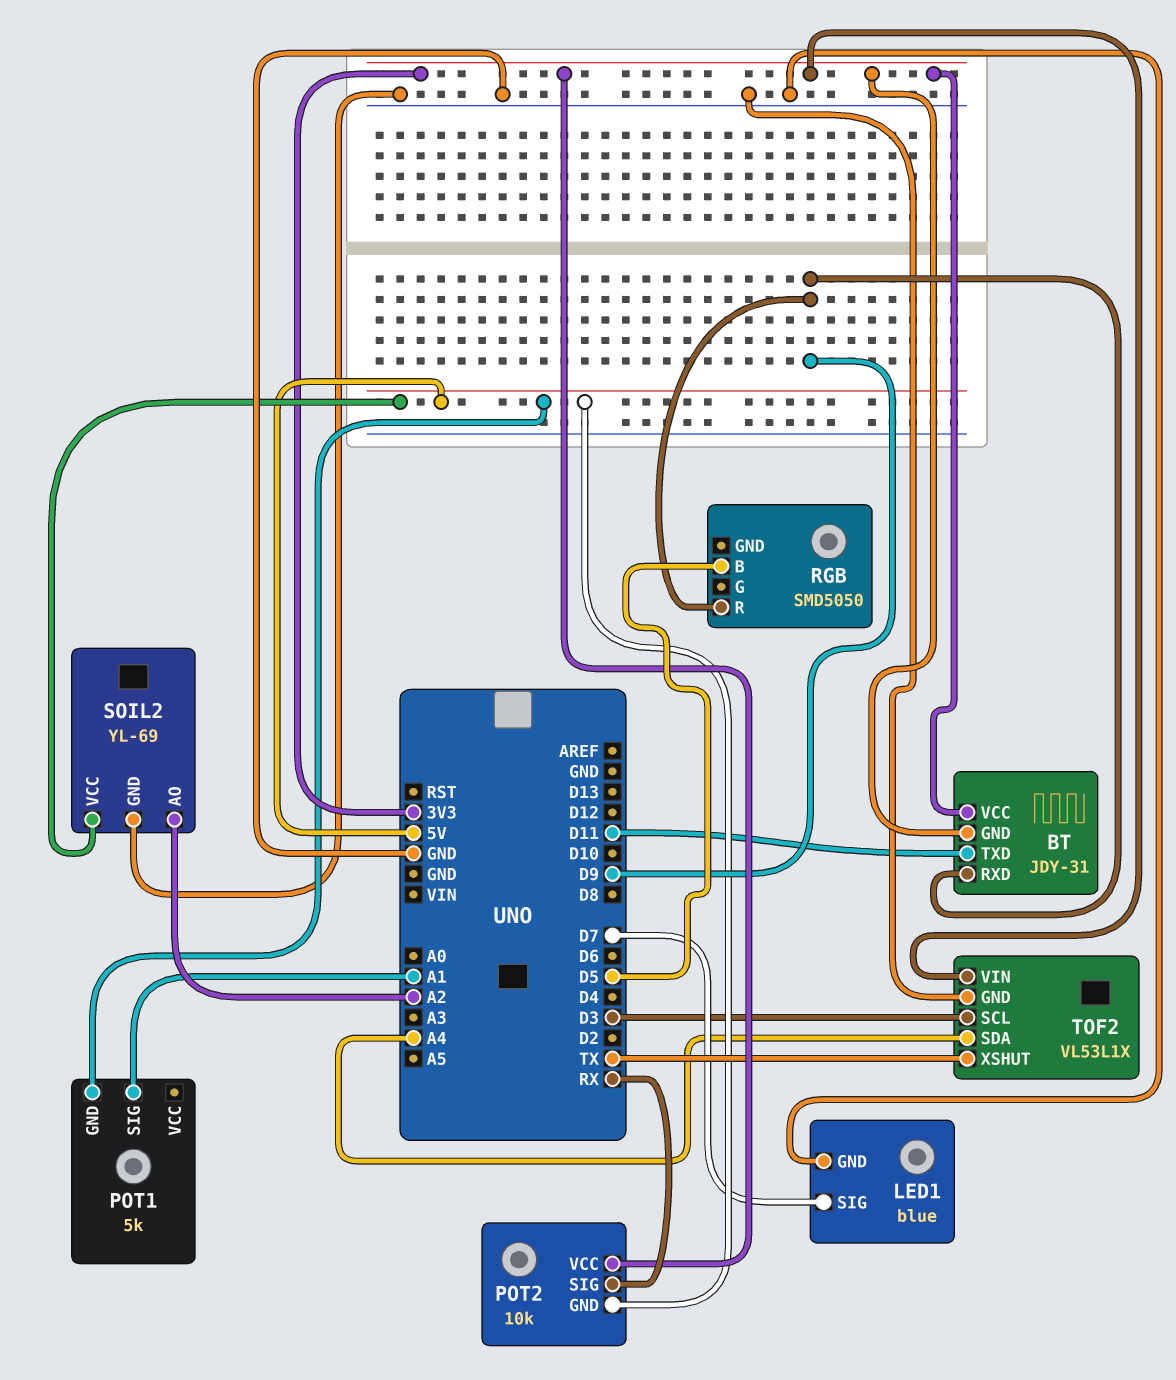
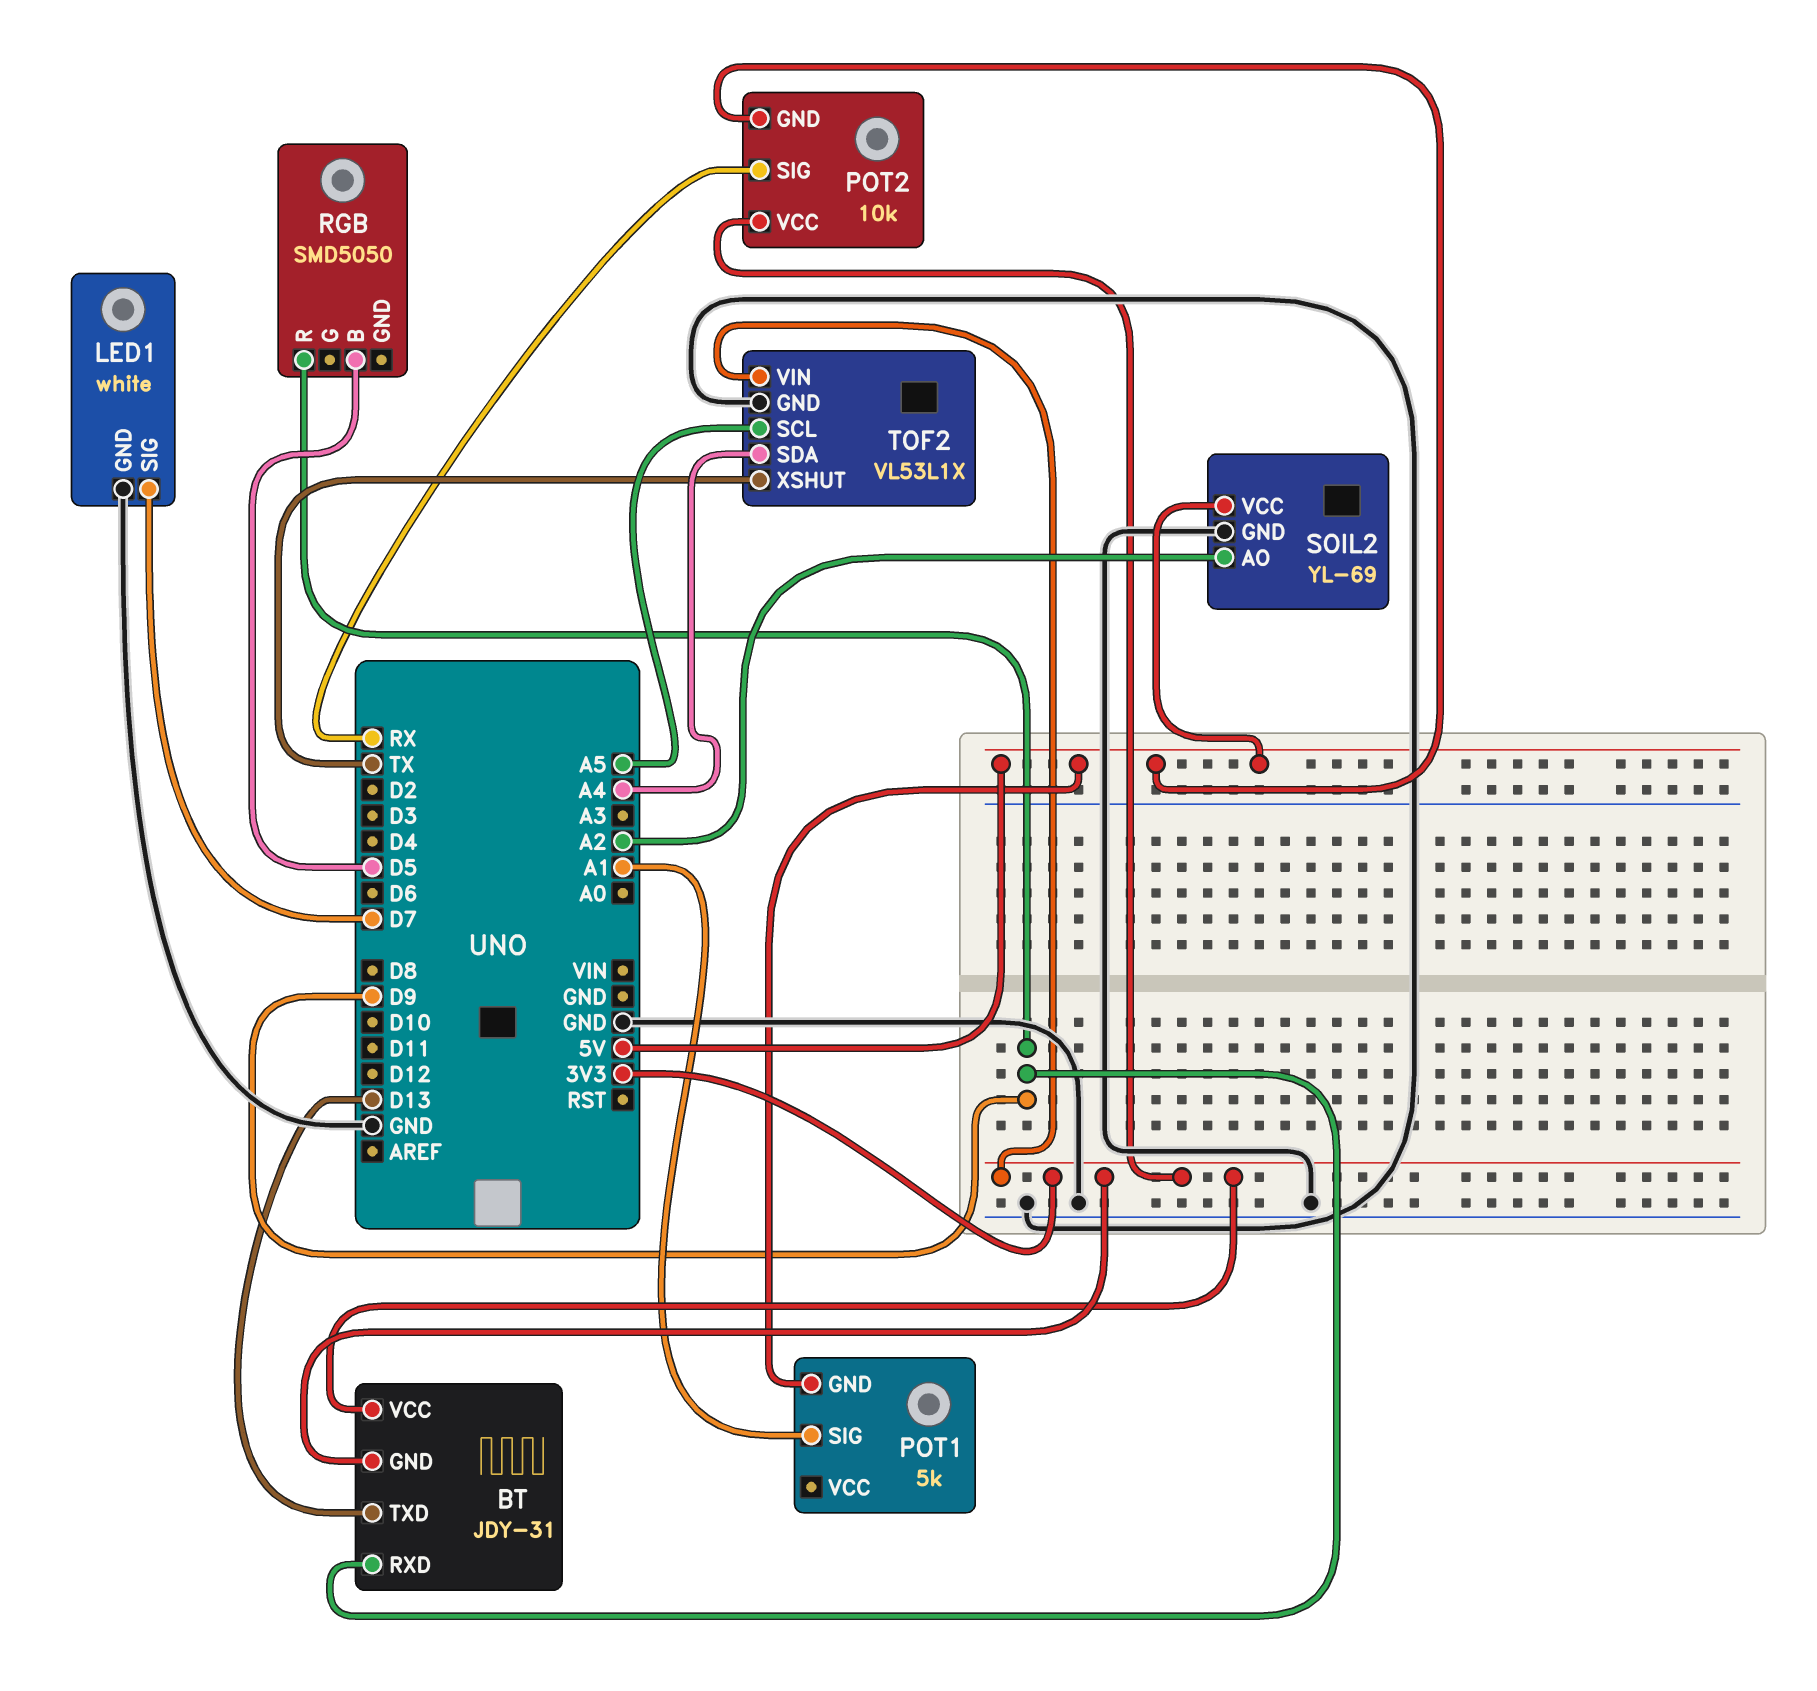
BT pin TXD: D11 -> D13
LED1: blue -> white
TOF2 pin SCL: D3 -> A5

